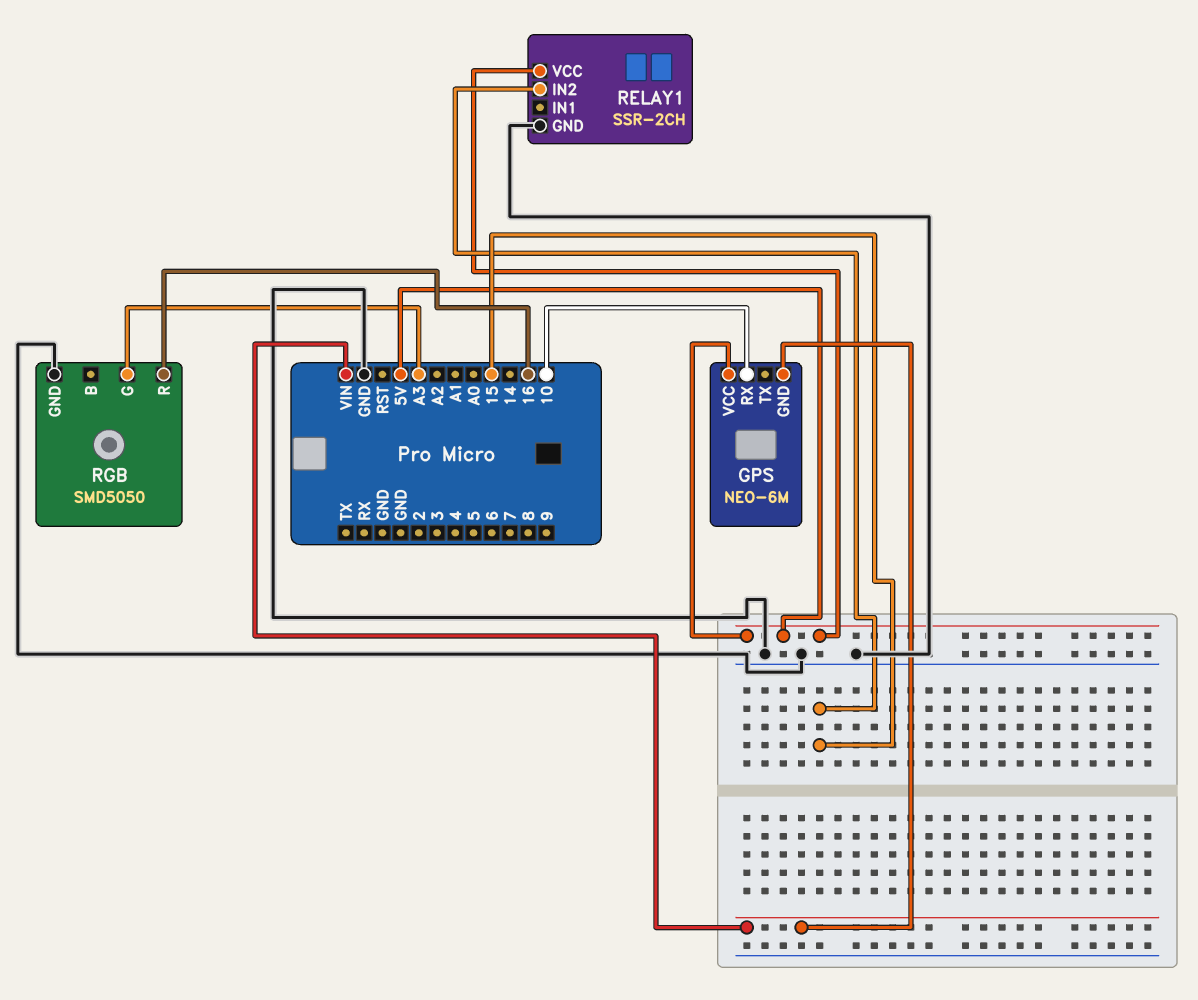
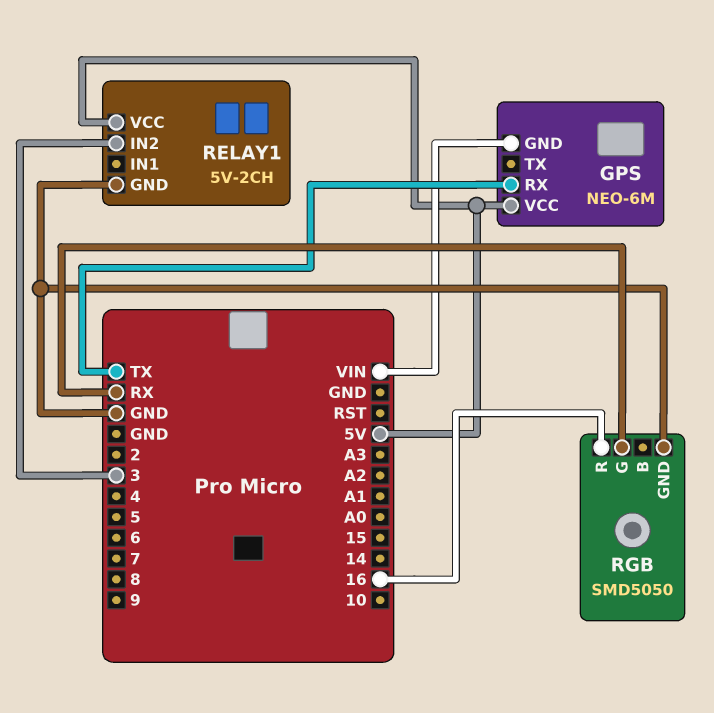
GPS pin RX: 10 -> TX
RELAY1: SSR-2CH -> 5V-2CH
RELAY1 pin IN2: 15 -> 3
RGB pin G: A3 -> RX

